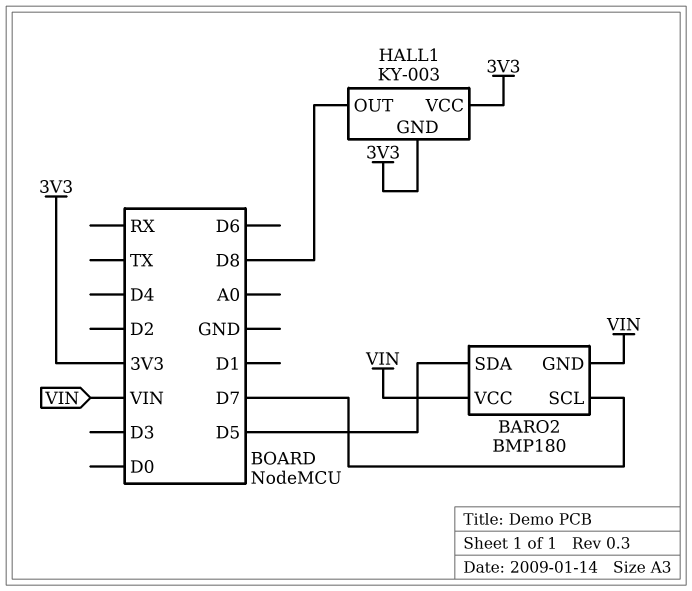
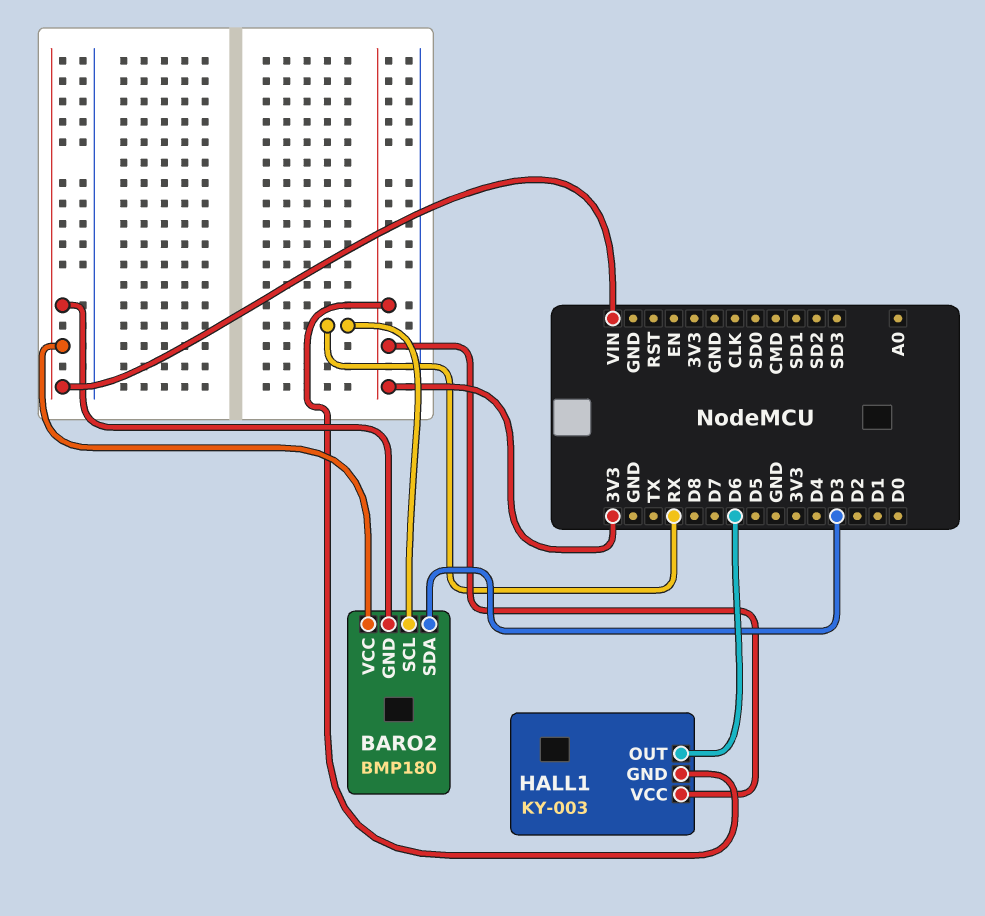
BARO2 pin SCL: D7 -> RX
BARO2 pin SDA: D5 -> D3
HALL1 pin OUT: D8 -> D6

